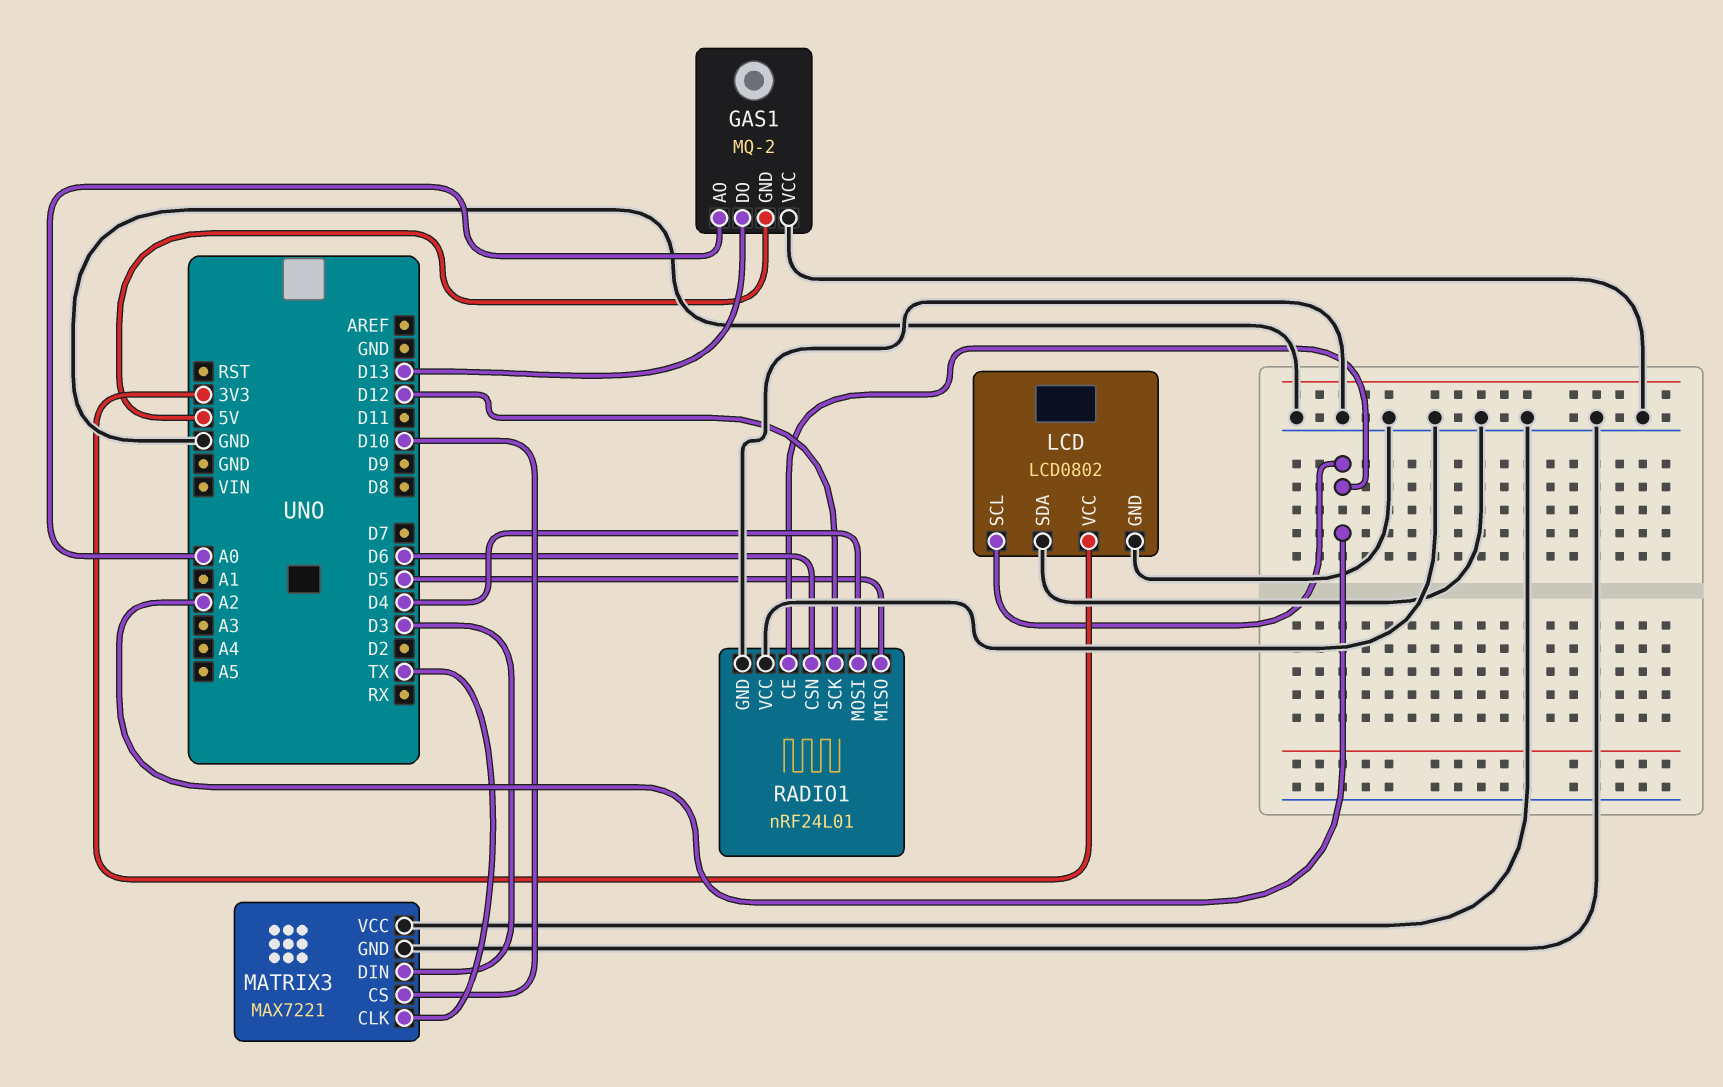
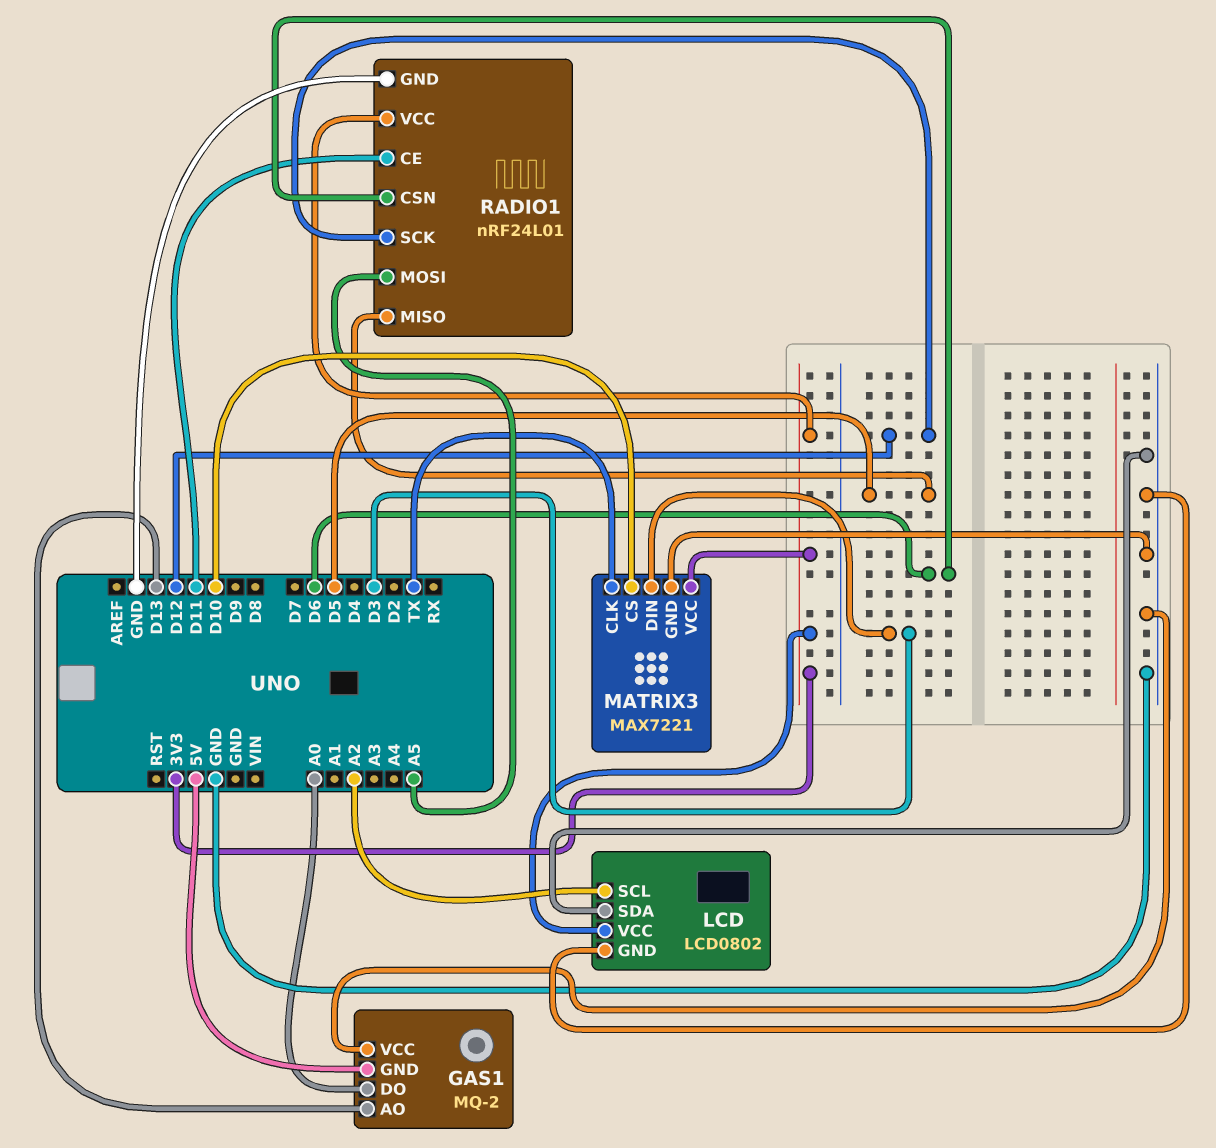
GAS1 pin AO: A0 -> D13
GAS1 pin DO: D13 -> A0
MATRIX3 pin VCC: GND -> 3V3
RADIO1 pin CE: A2 -> D11
RADIO1 pin MOSI: D4 -> A5
RADIO1 pin VCC: GND -> 3V3

